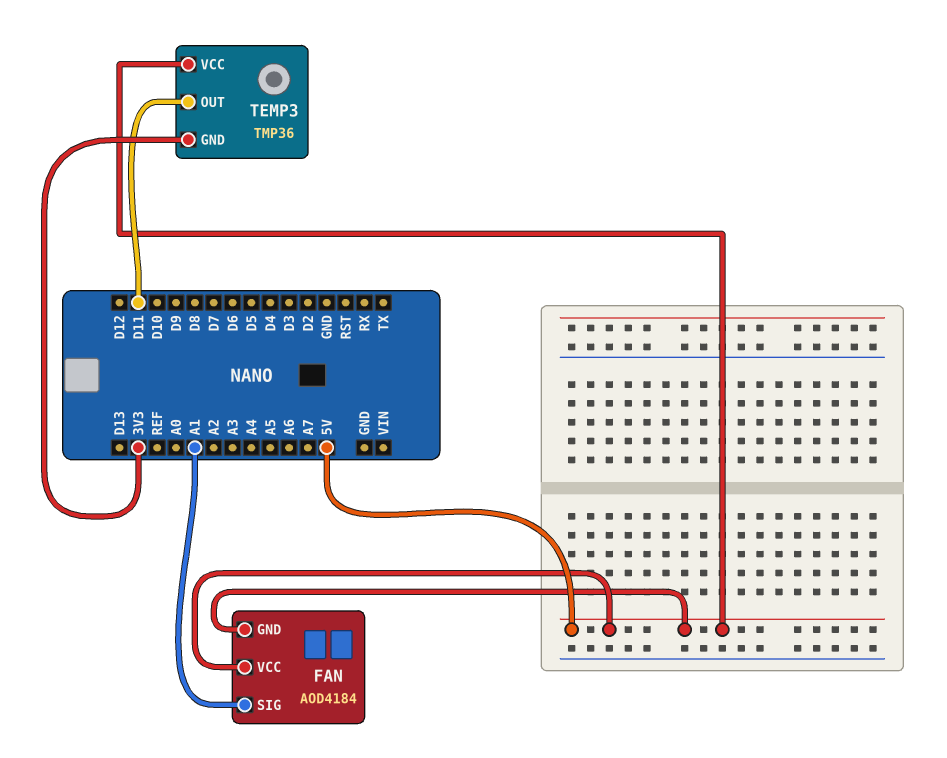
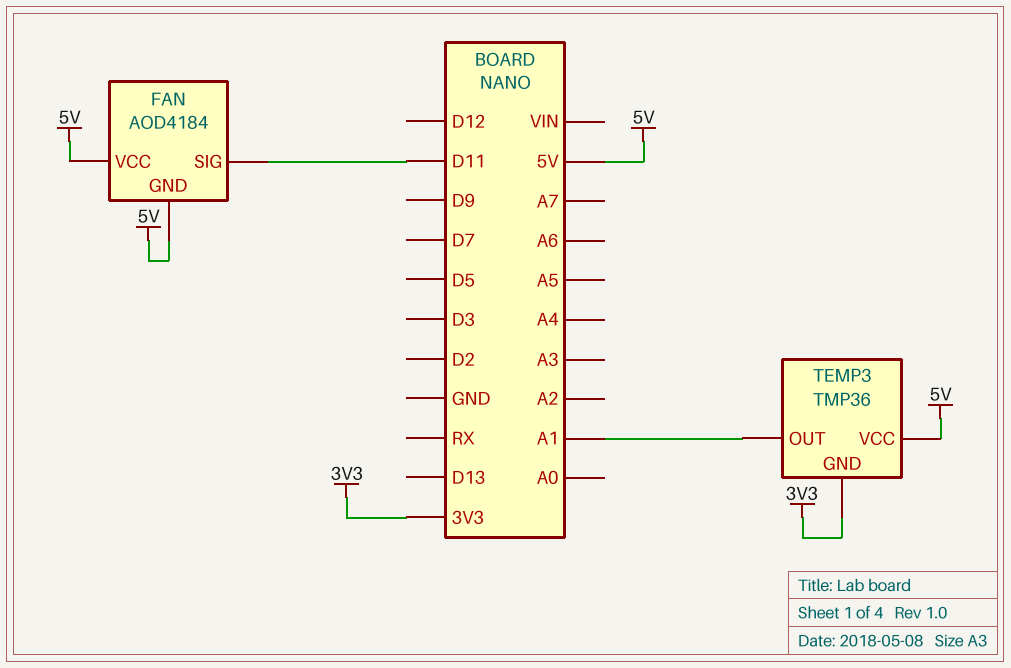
FAN pin SIG: A1 -> D11
TEMP3 pin OUT: D11 -> A1

